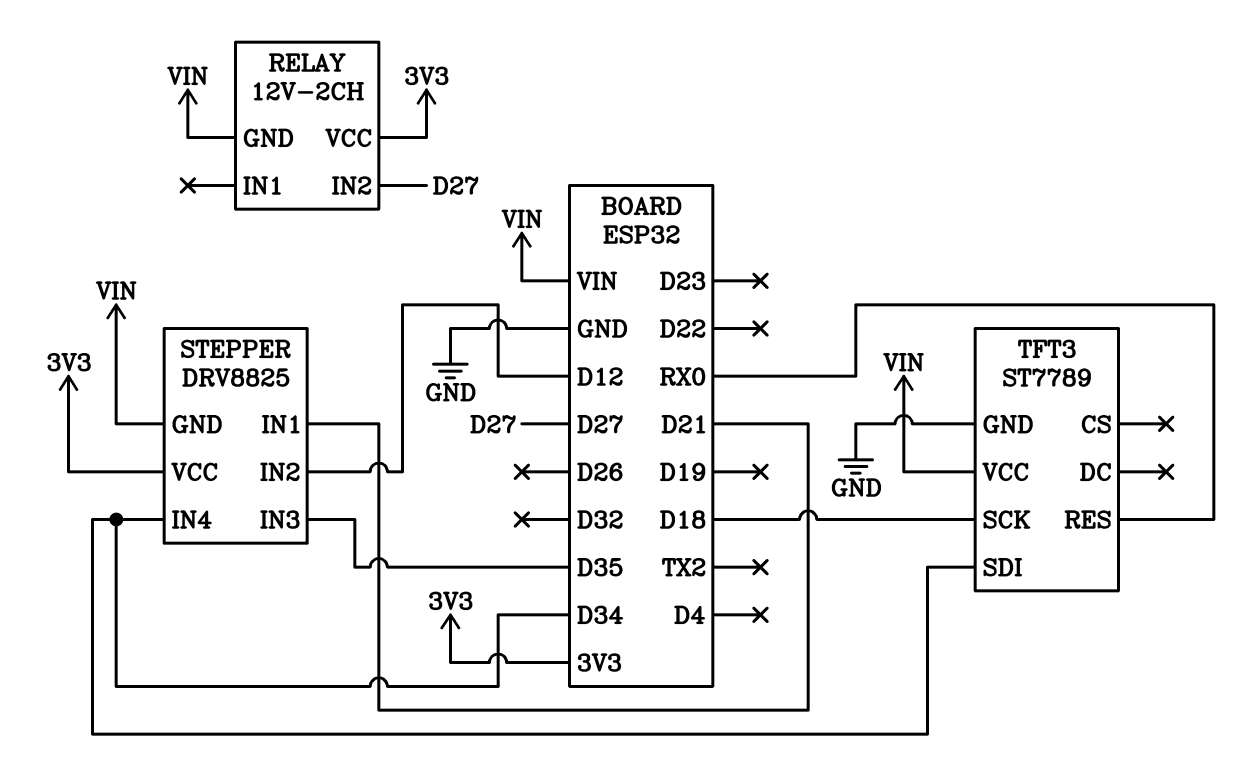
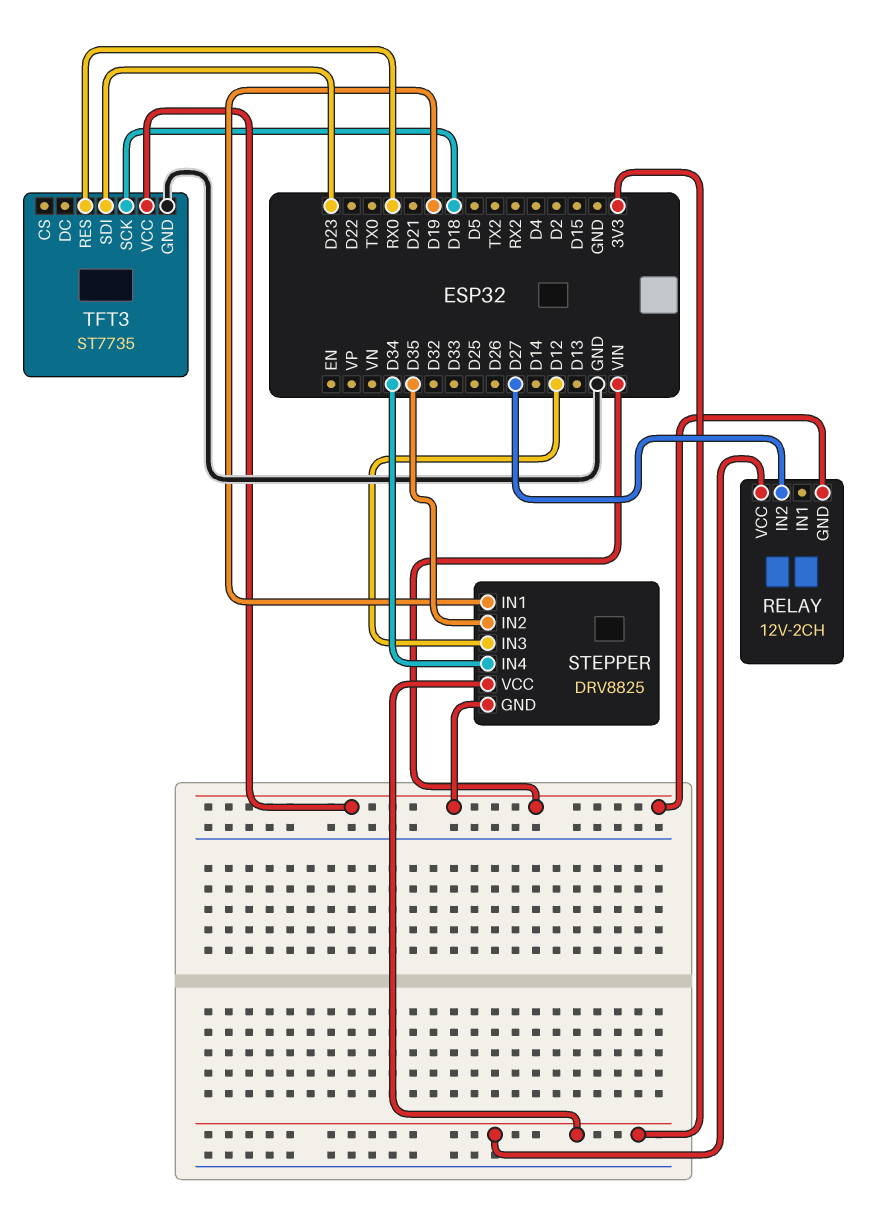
STEPPER pin IN1: D21 -> D19
STEPPER pin IN2: D12 -> D35
STEPPER pin IN3: D35 -> D12
TFT3: ST7789 -> ST7735
TFT3 pin SDI: D34 -> D23

